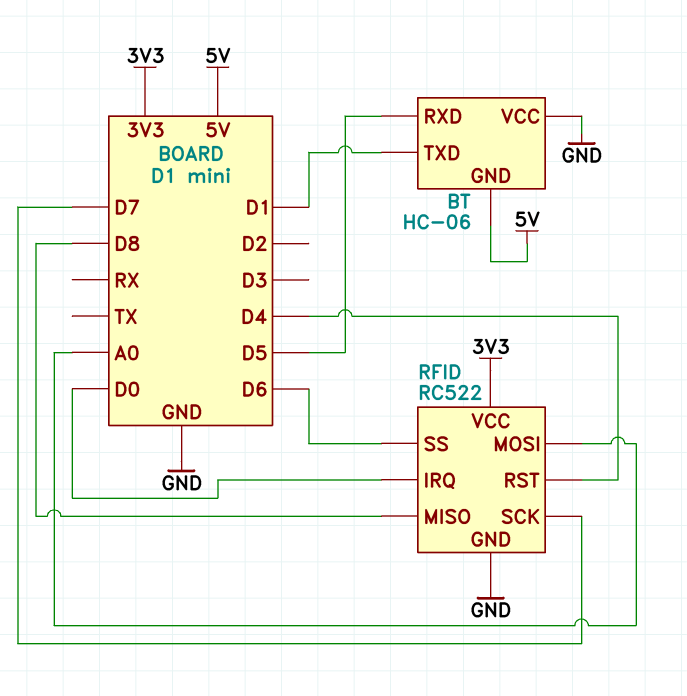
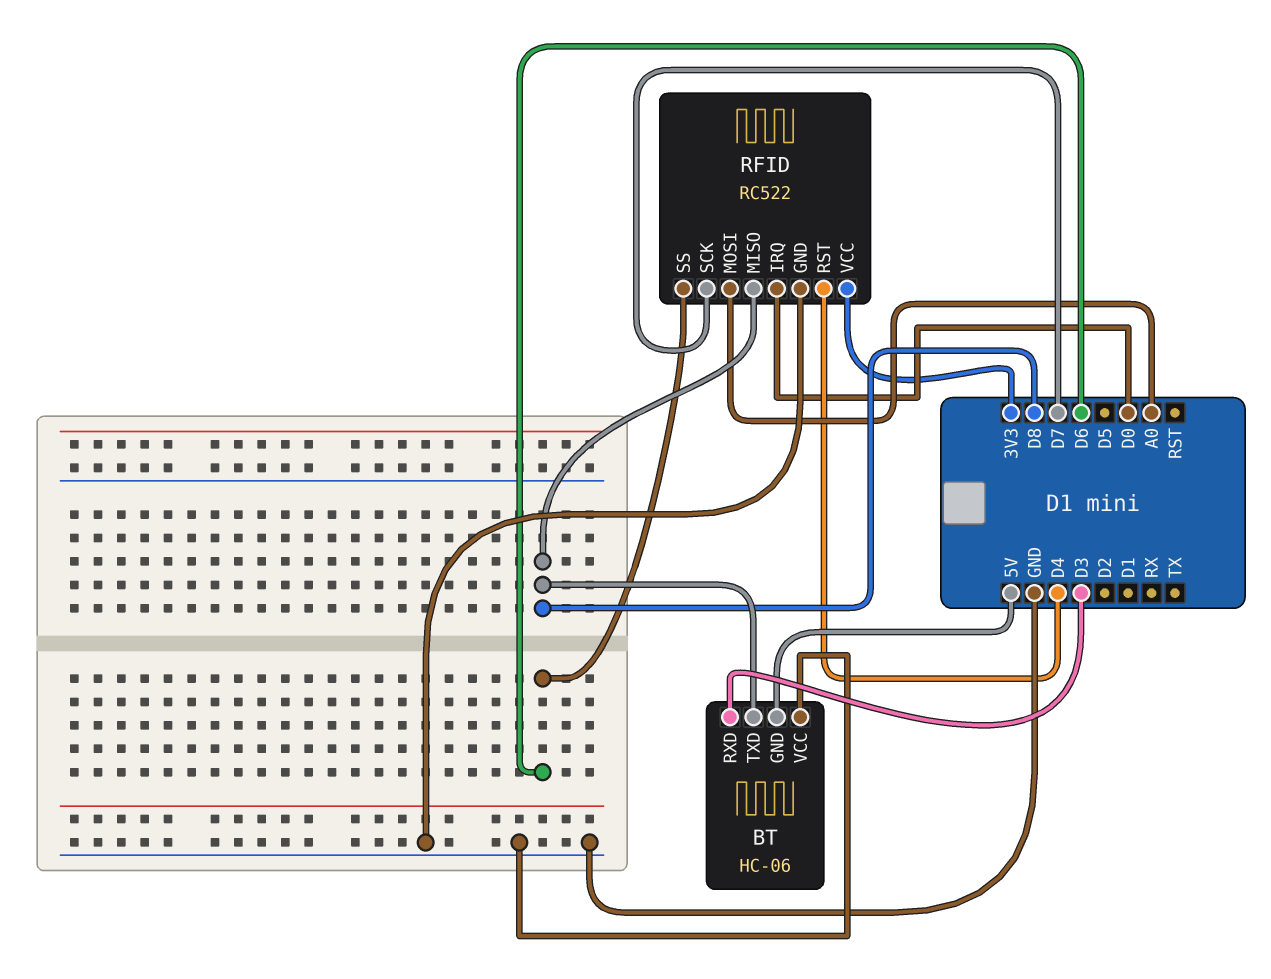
BT pin RXD: D5 -> D3
BT pin TXD: D1 -> D8

